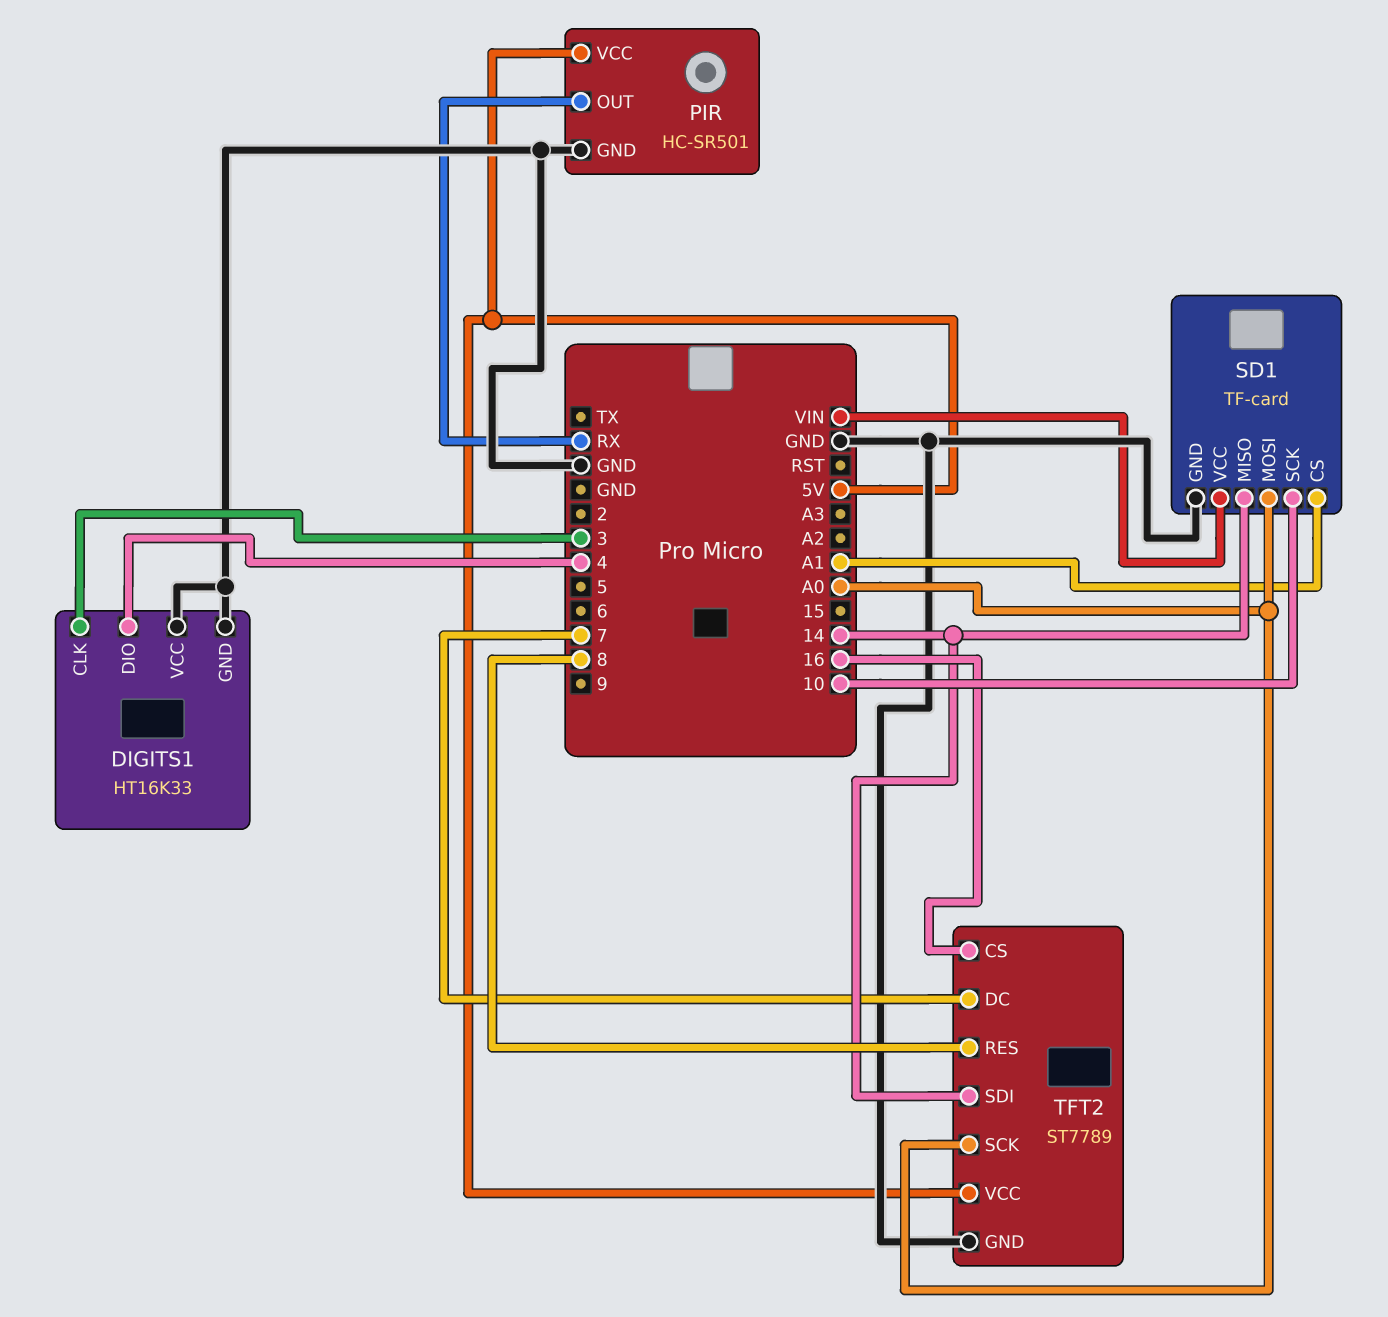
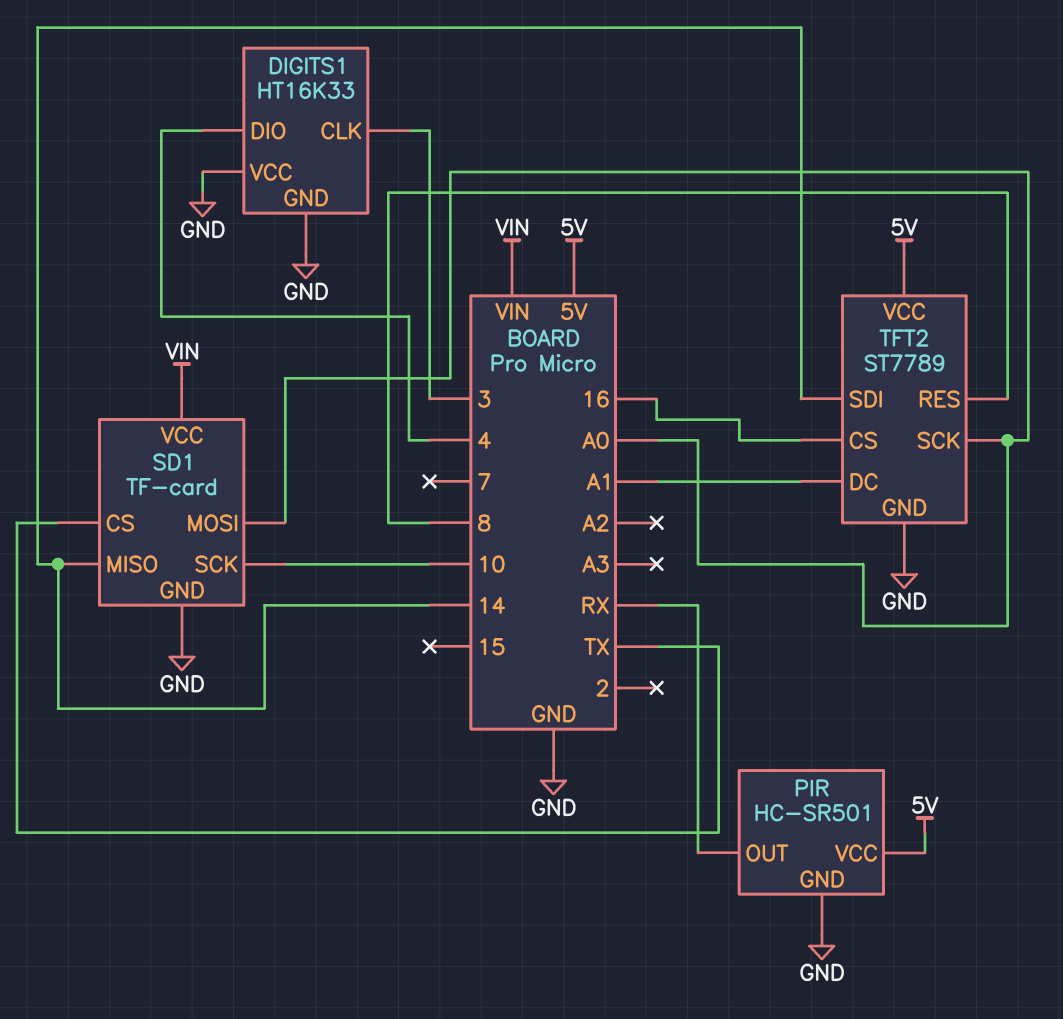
SD1 pin CS: A1 -> TX
TFT2 pin DC: 7 -> A1

